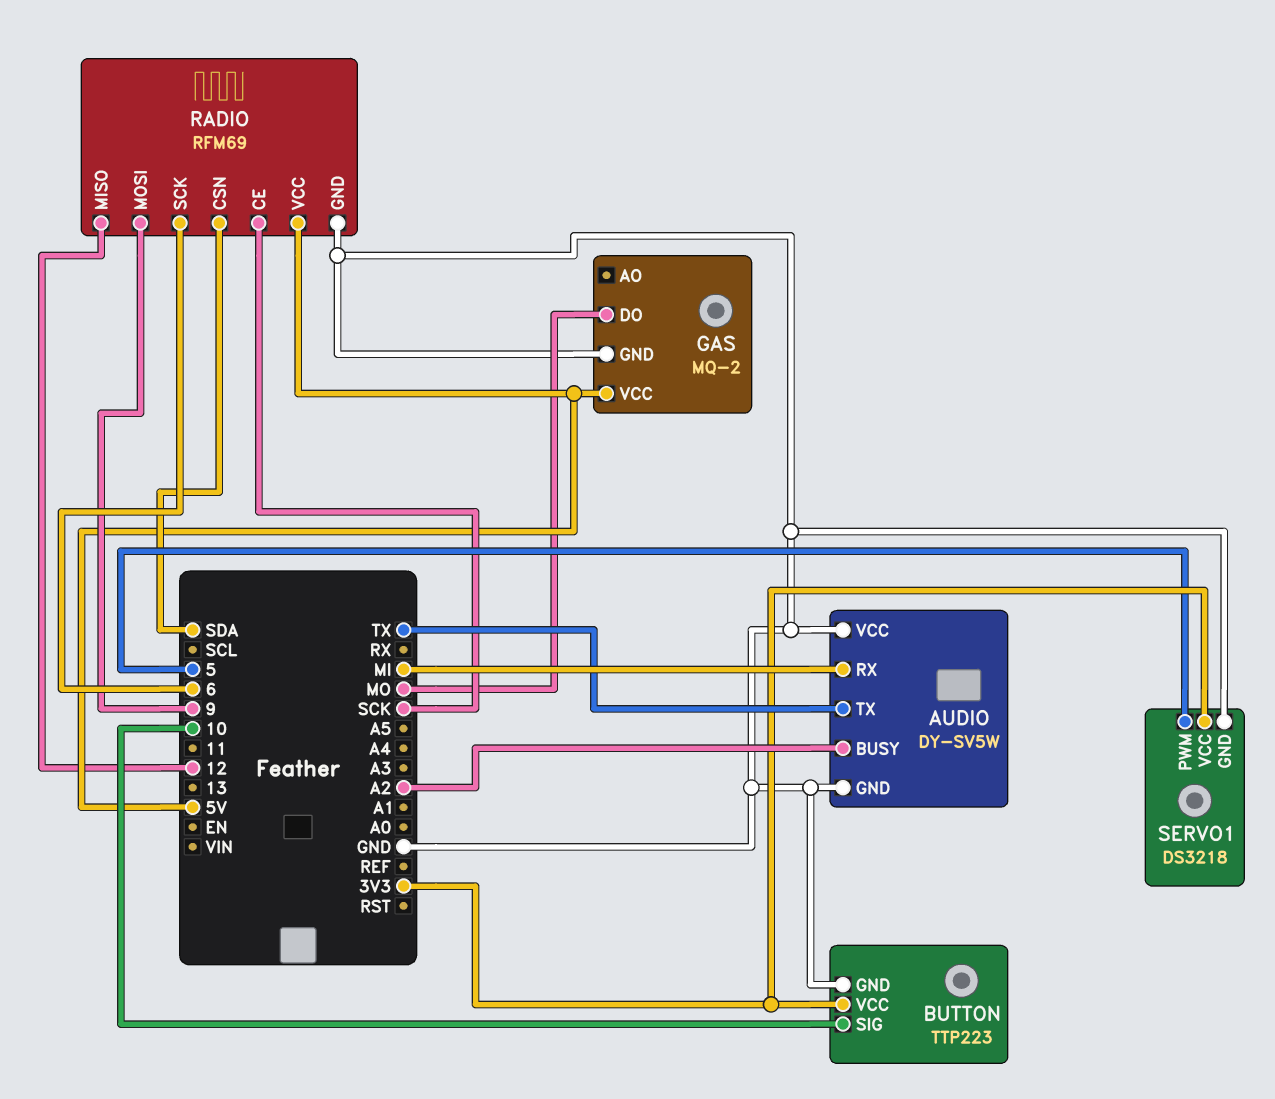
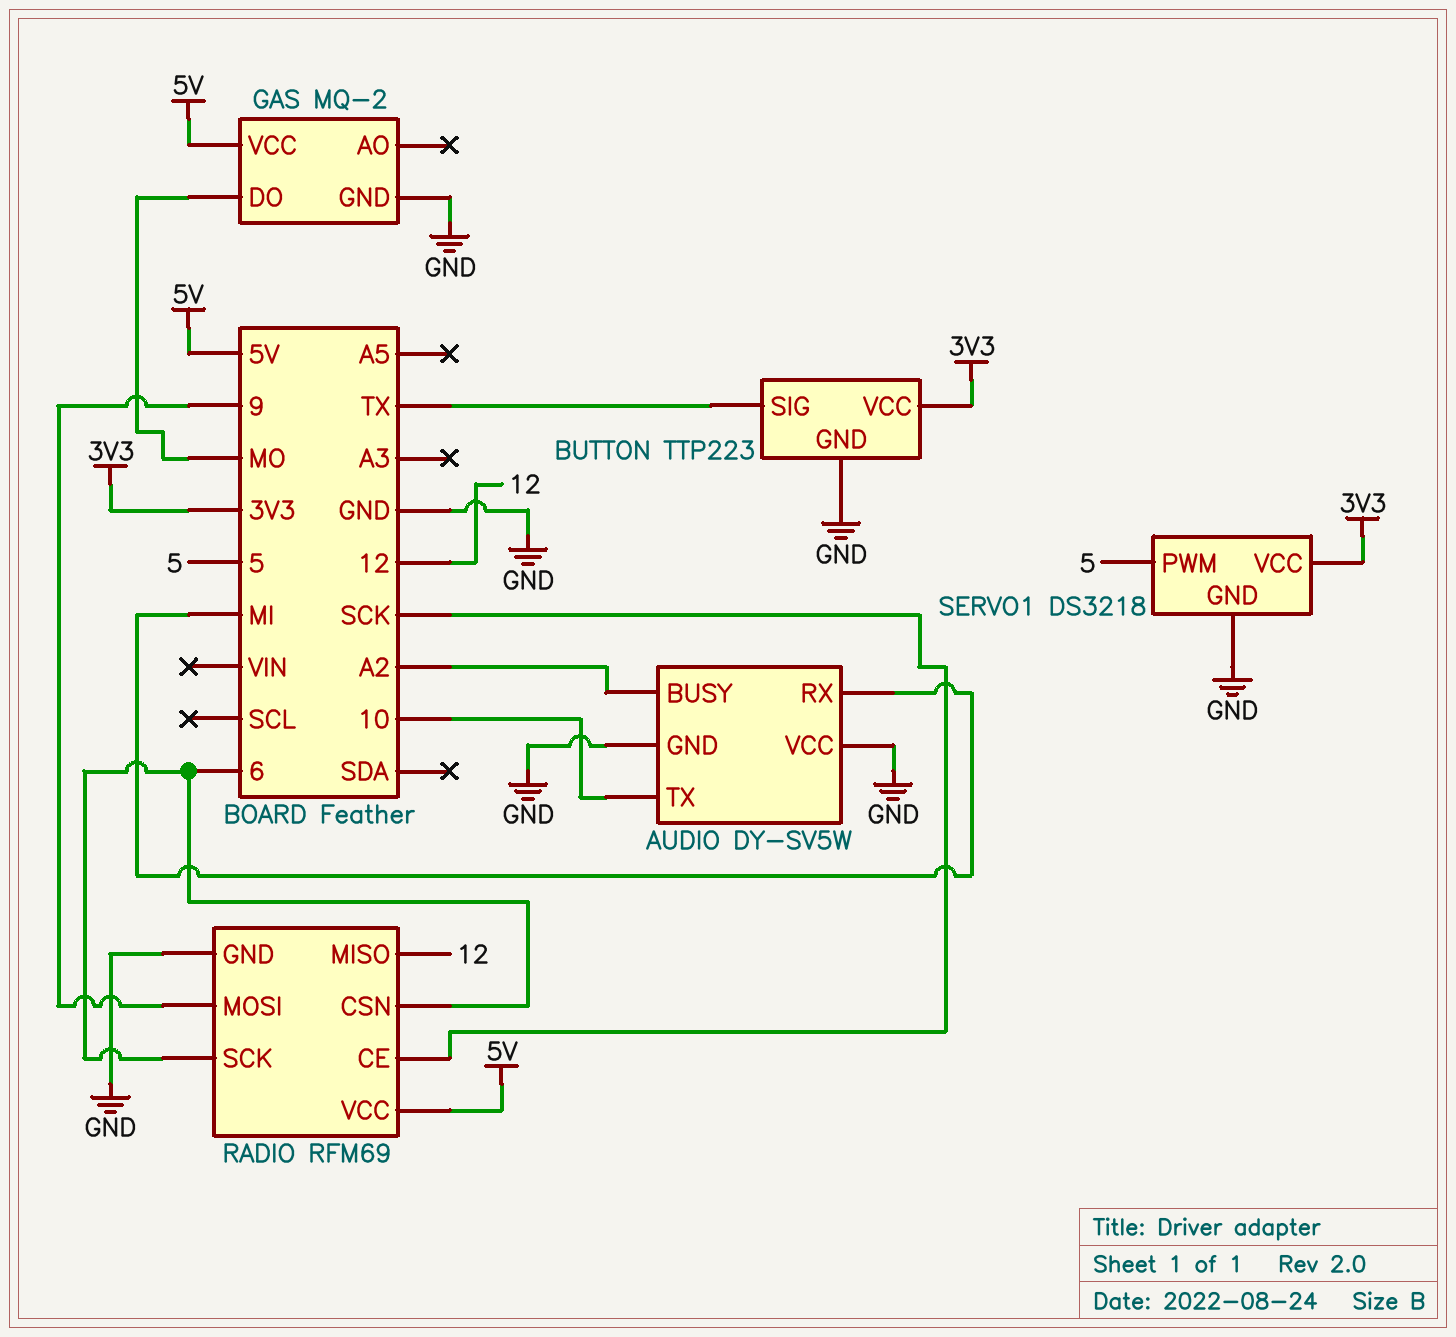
AUDIO pin TX: TX -> 10
BUTTON pin SIG: 10 -> TX
RADIO pin CSN: SDA -> 6

